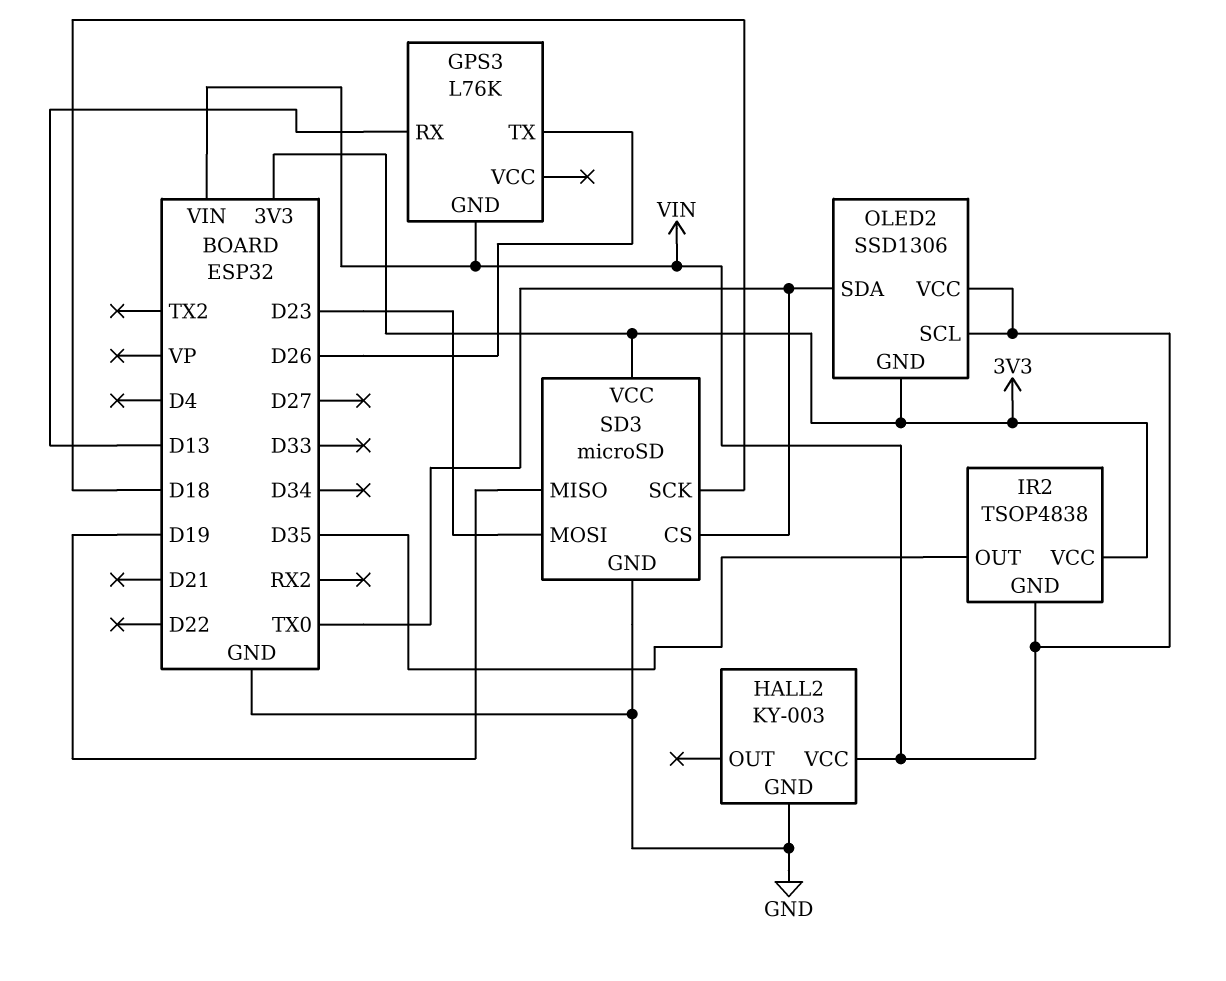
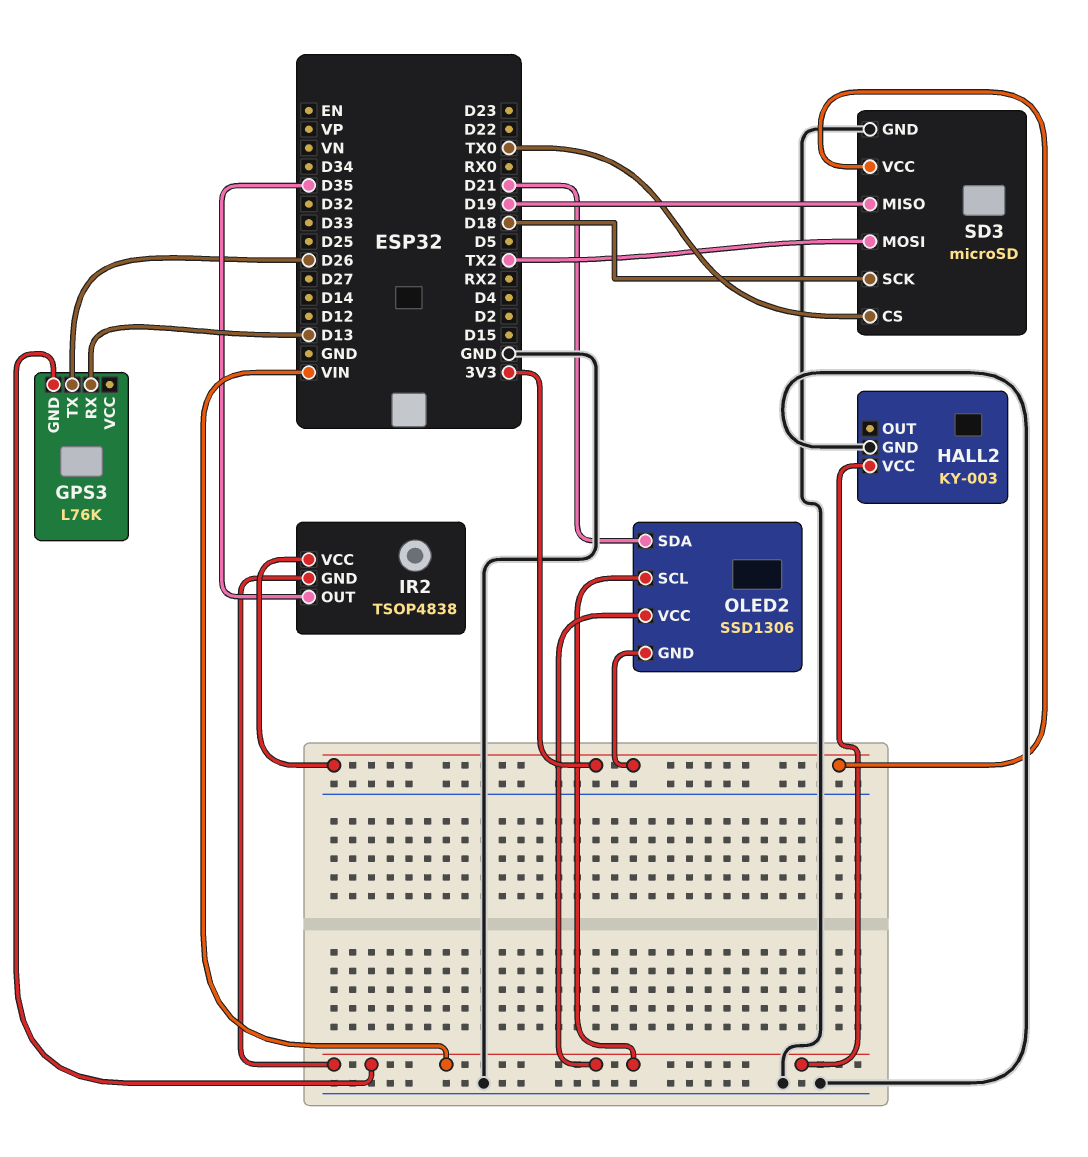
OLED2 pin SDA: TX0 -> D21
SD3 pin MOSI: D23 -> TX2

